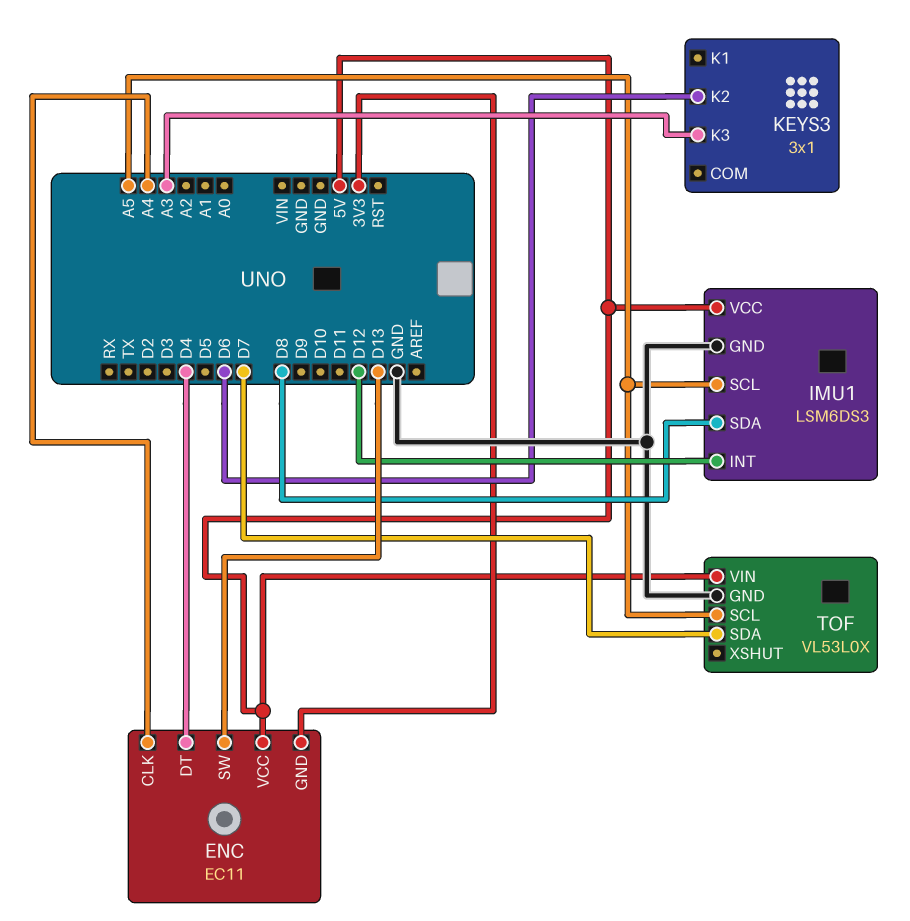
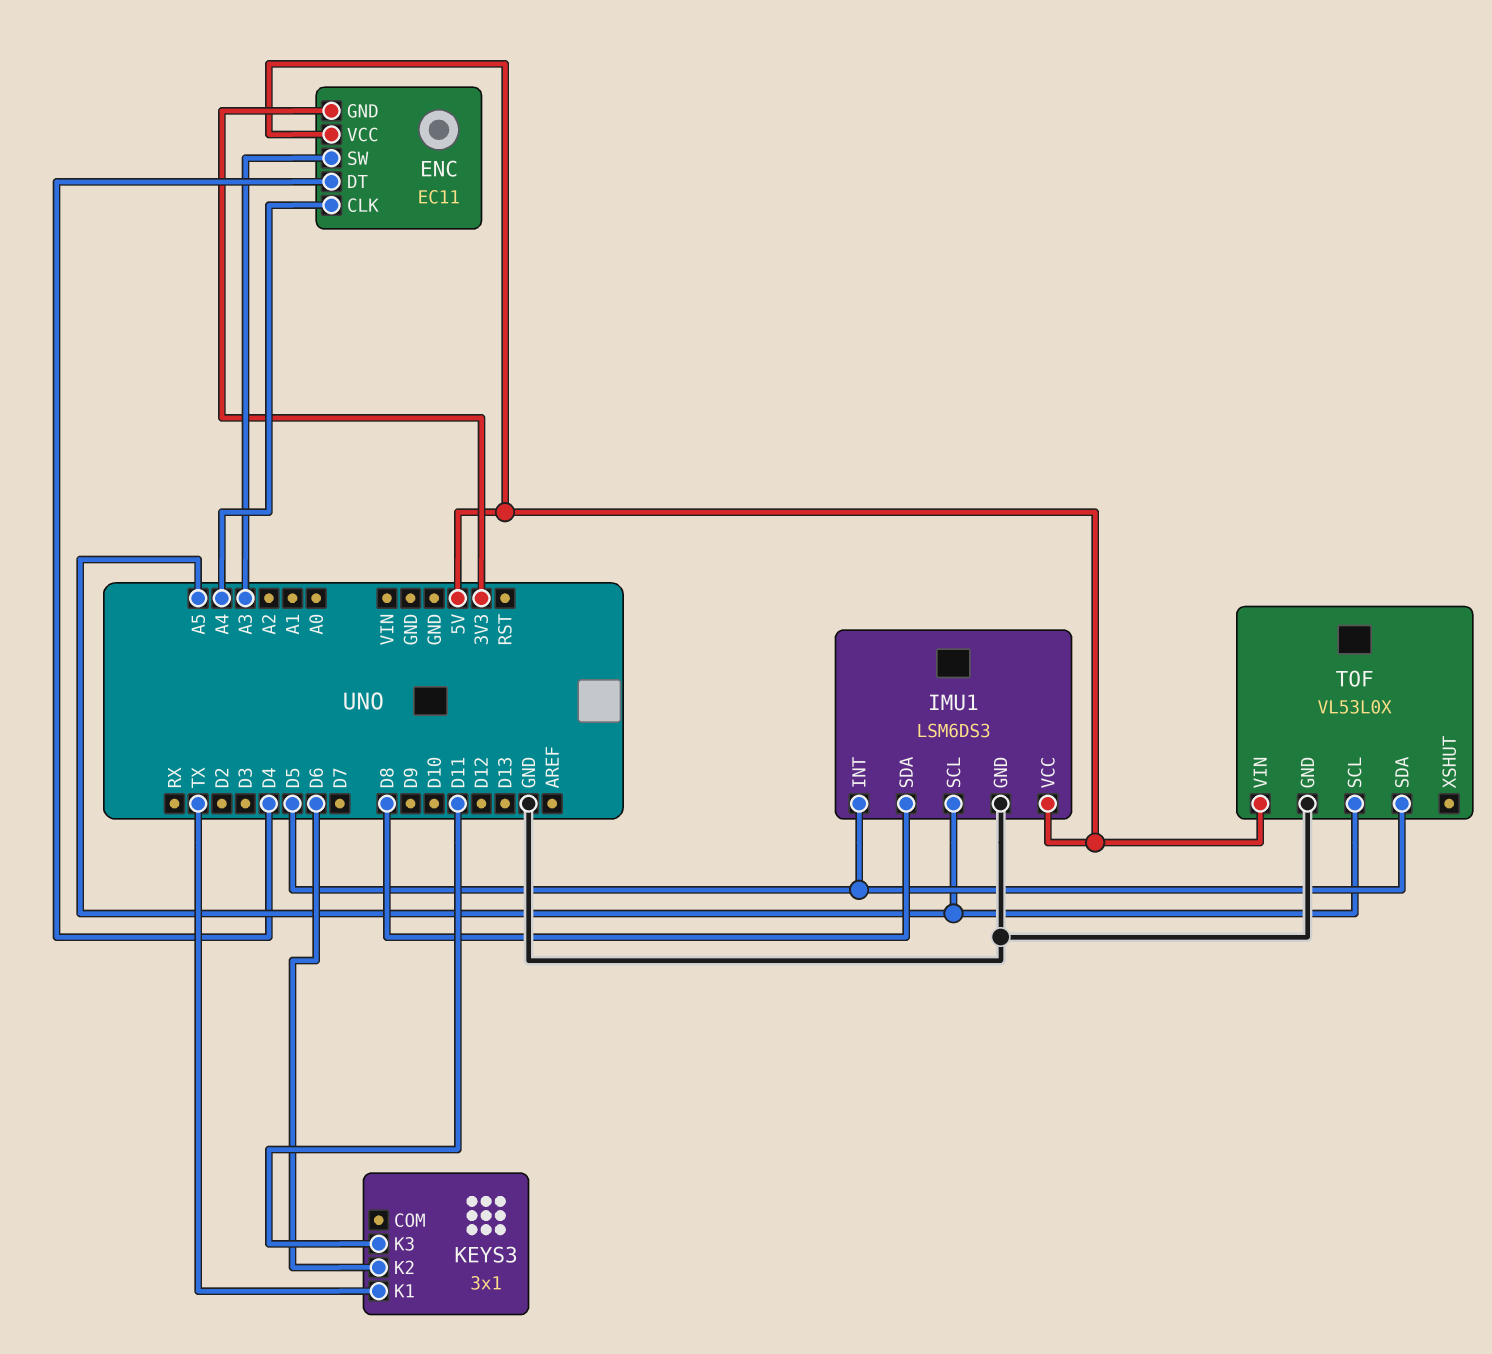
ENC pin SW: D13 -> A3
IMU1 pin INT: D12 -> D5
KEYS3 pin K1: none -> TX
KEYS3 pin K3: A3 -> D11
TOF pin SDA: D7 -> D5

